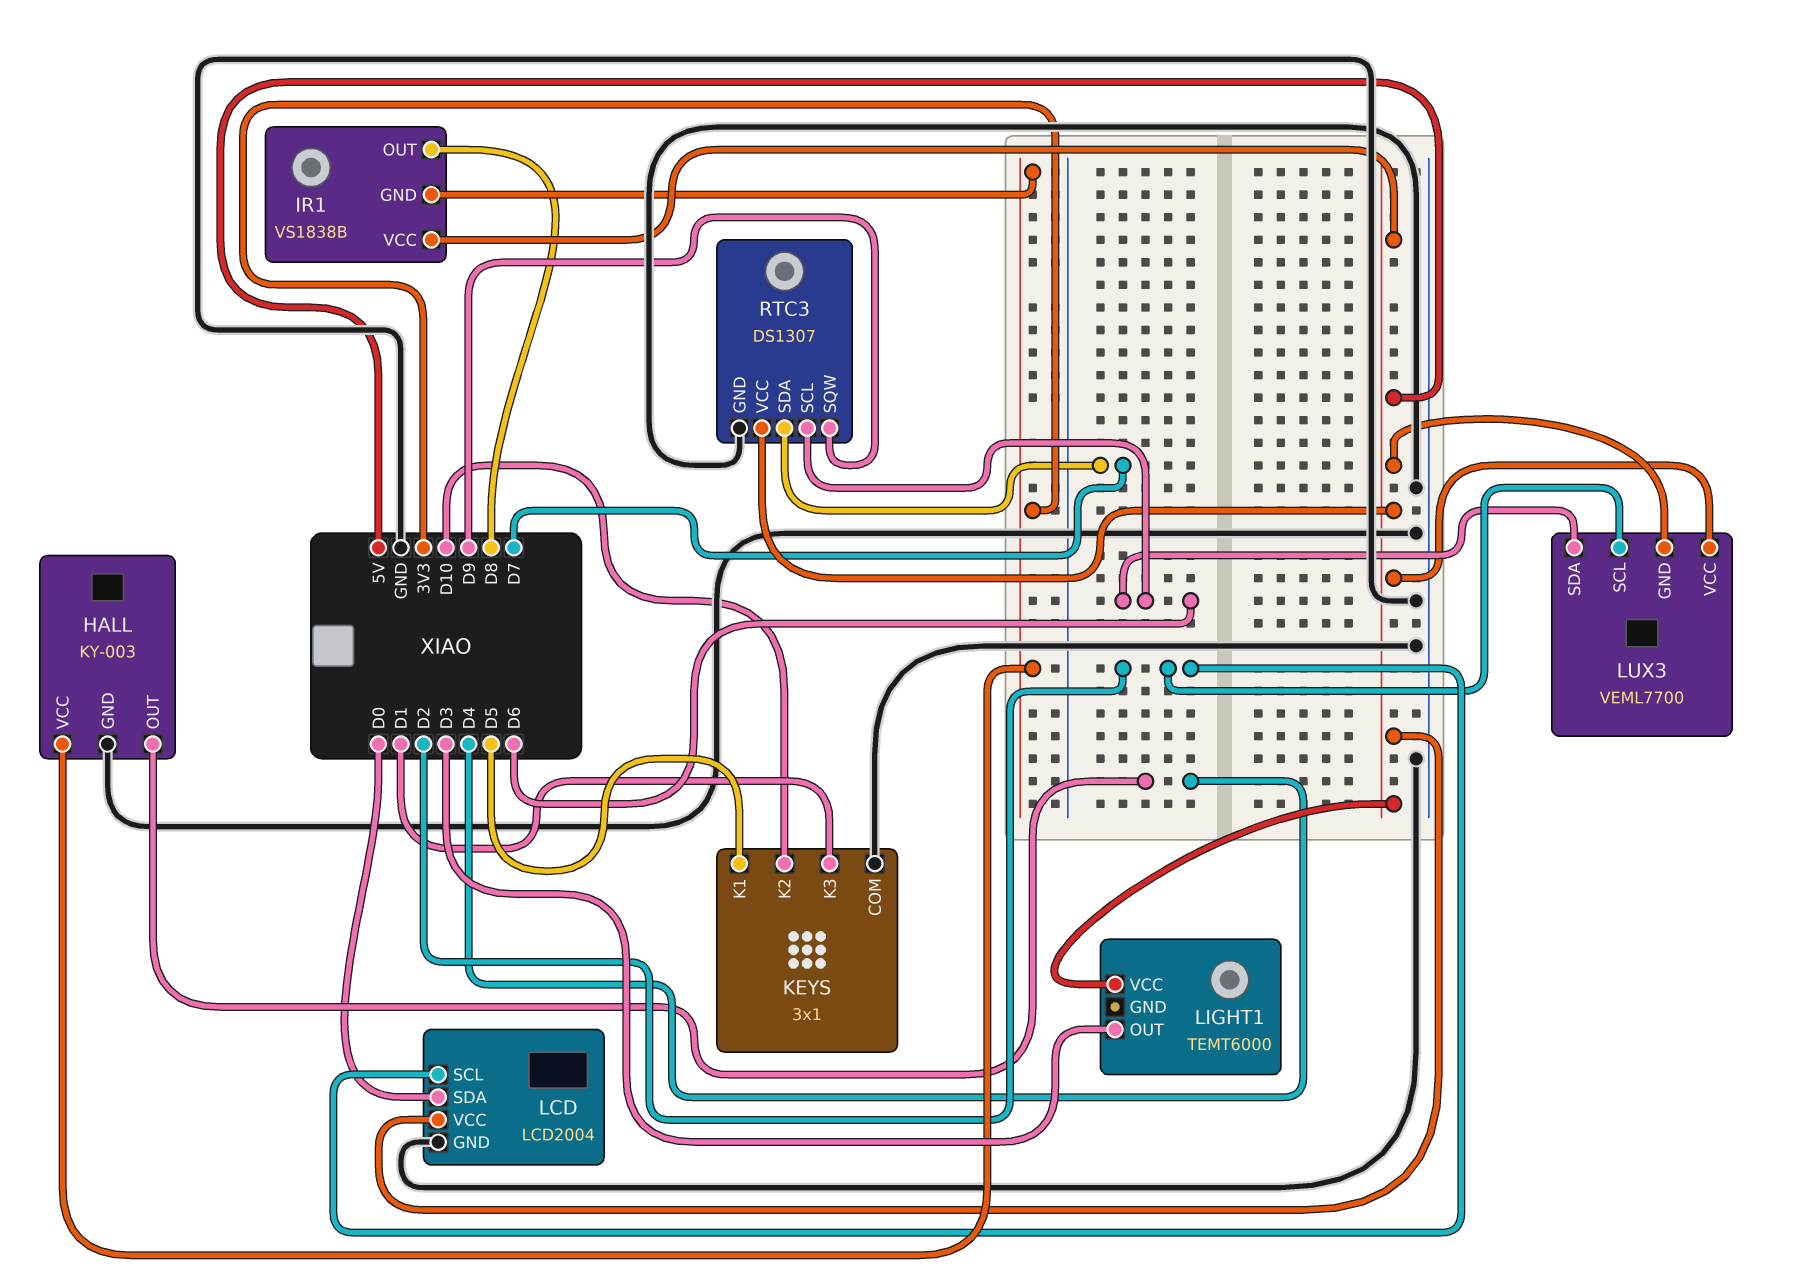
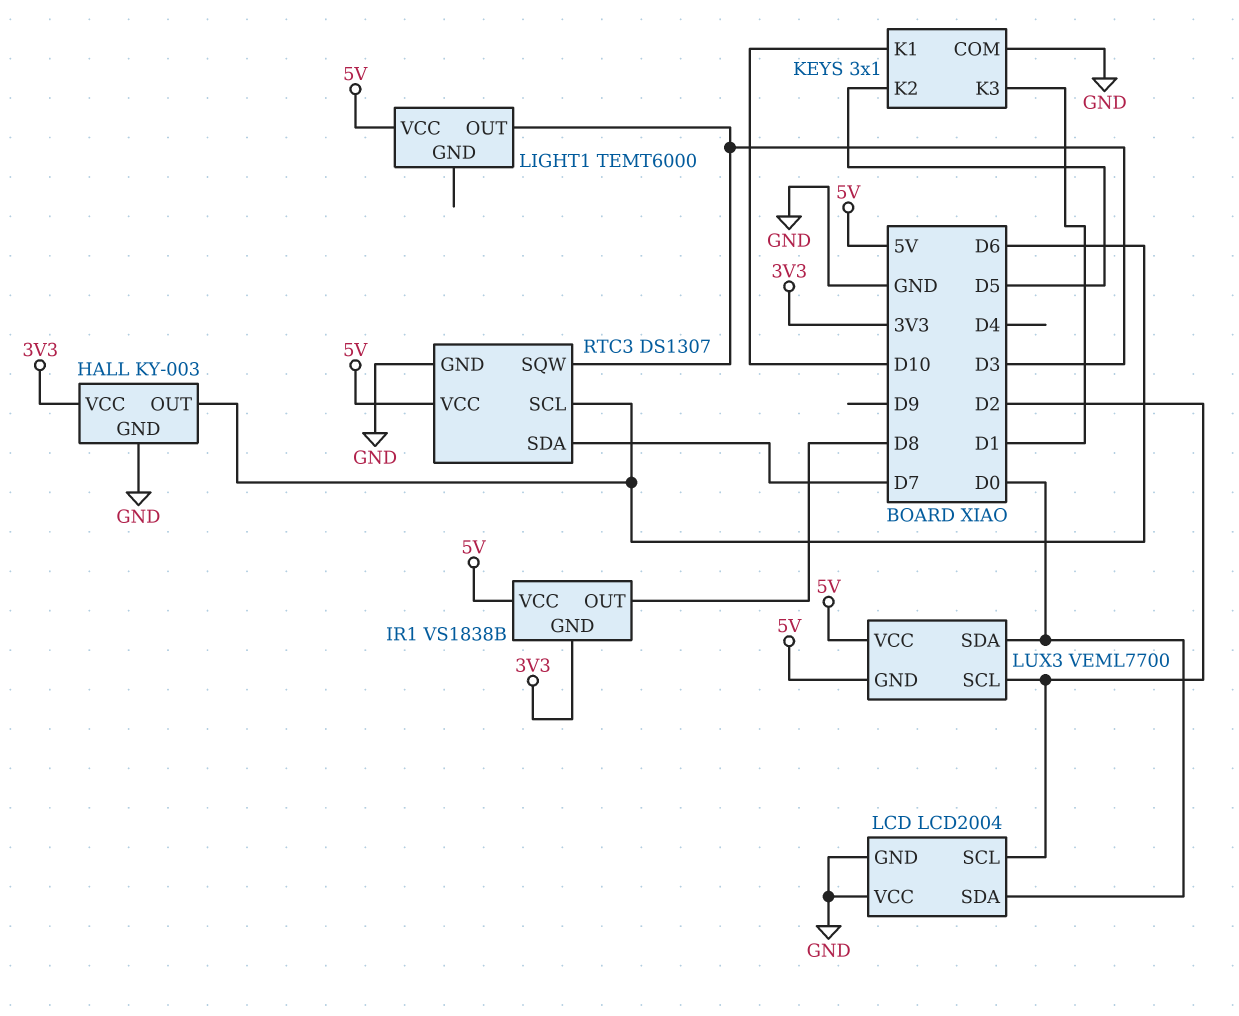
HALL pin OUT: D4 -> D6
KEYS pin K1: D5 -> D10
KEYS pin K2: D10 -> D5
LCD pin VCC: 5V -> GND
LUX3 pin SDA: D6 -> D0
RTC3 pin SQW: D9 -> D3

